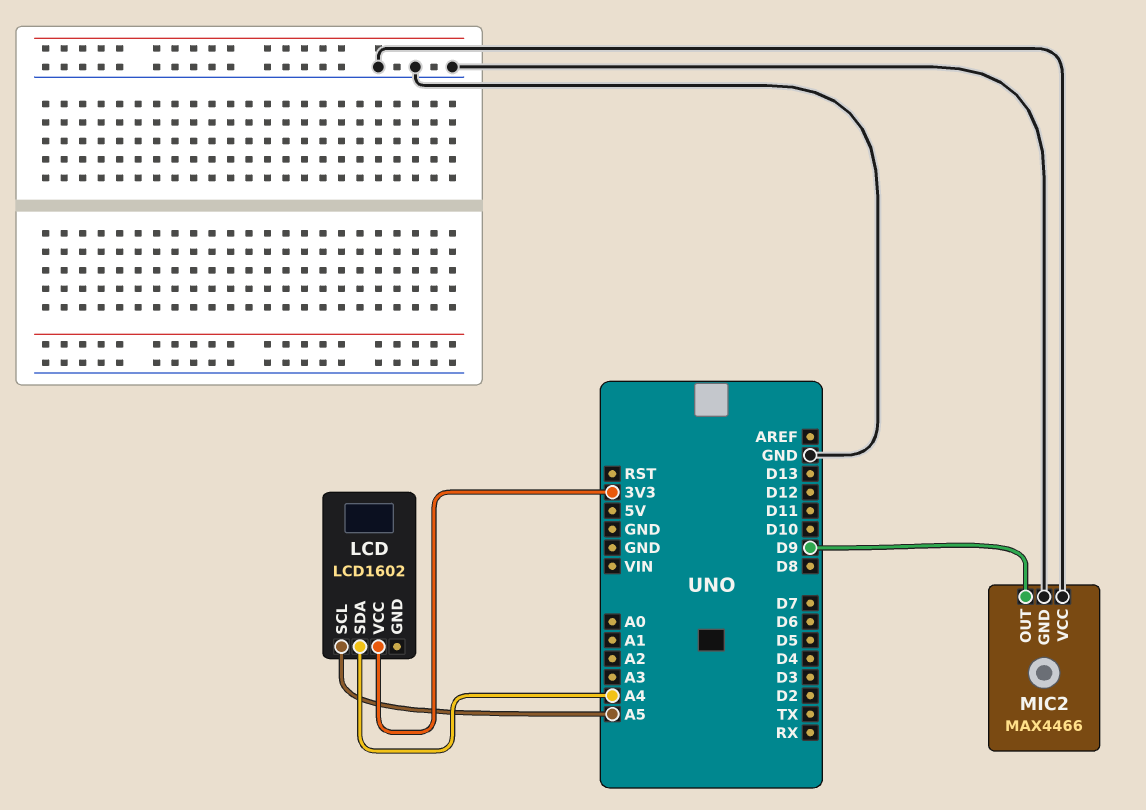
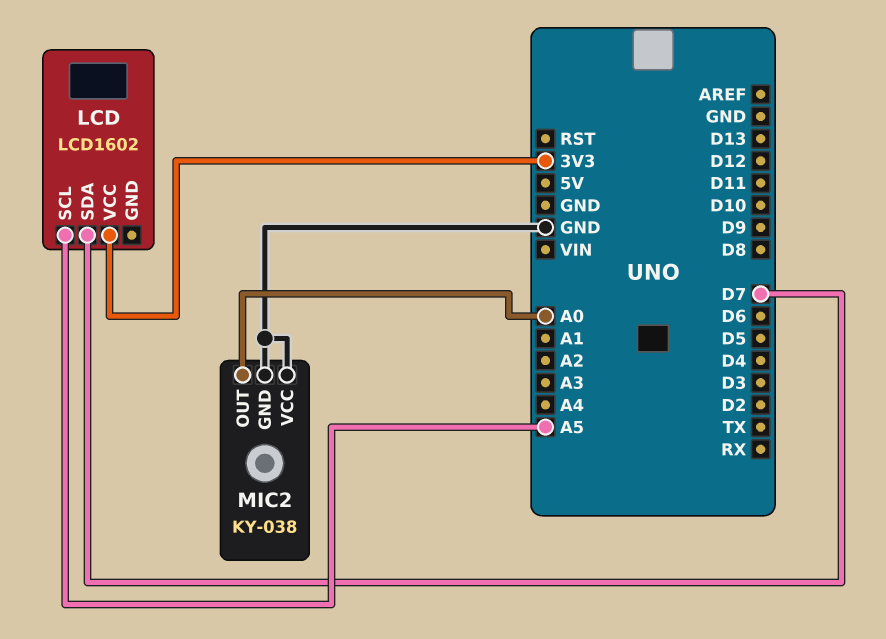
LCD pin SDA: A4 -> D7
MIC2: MAX4466 -> KY-038
MIC2 pin OUT: D9 -> A0

